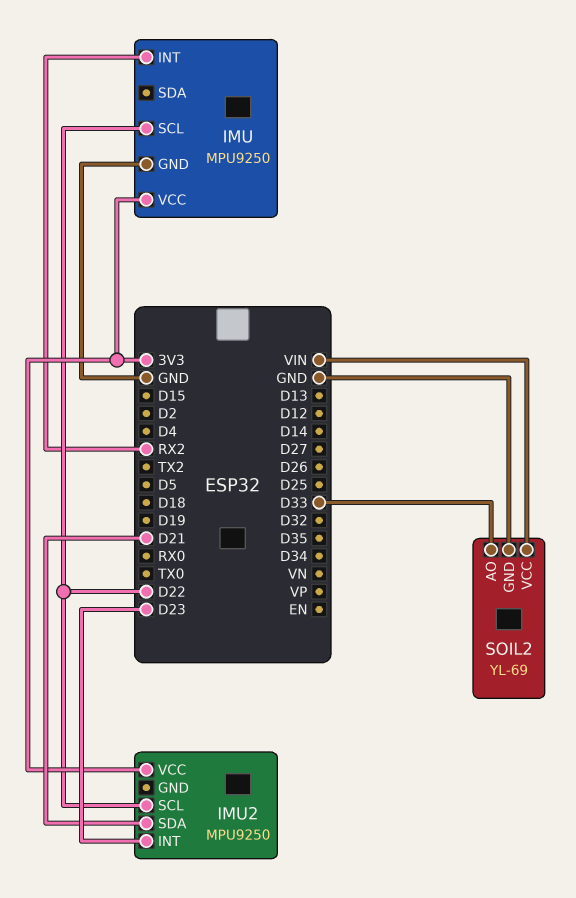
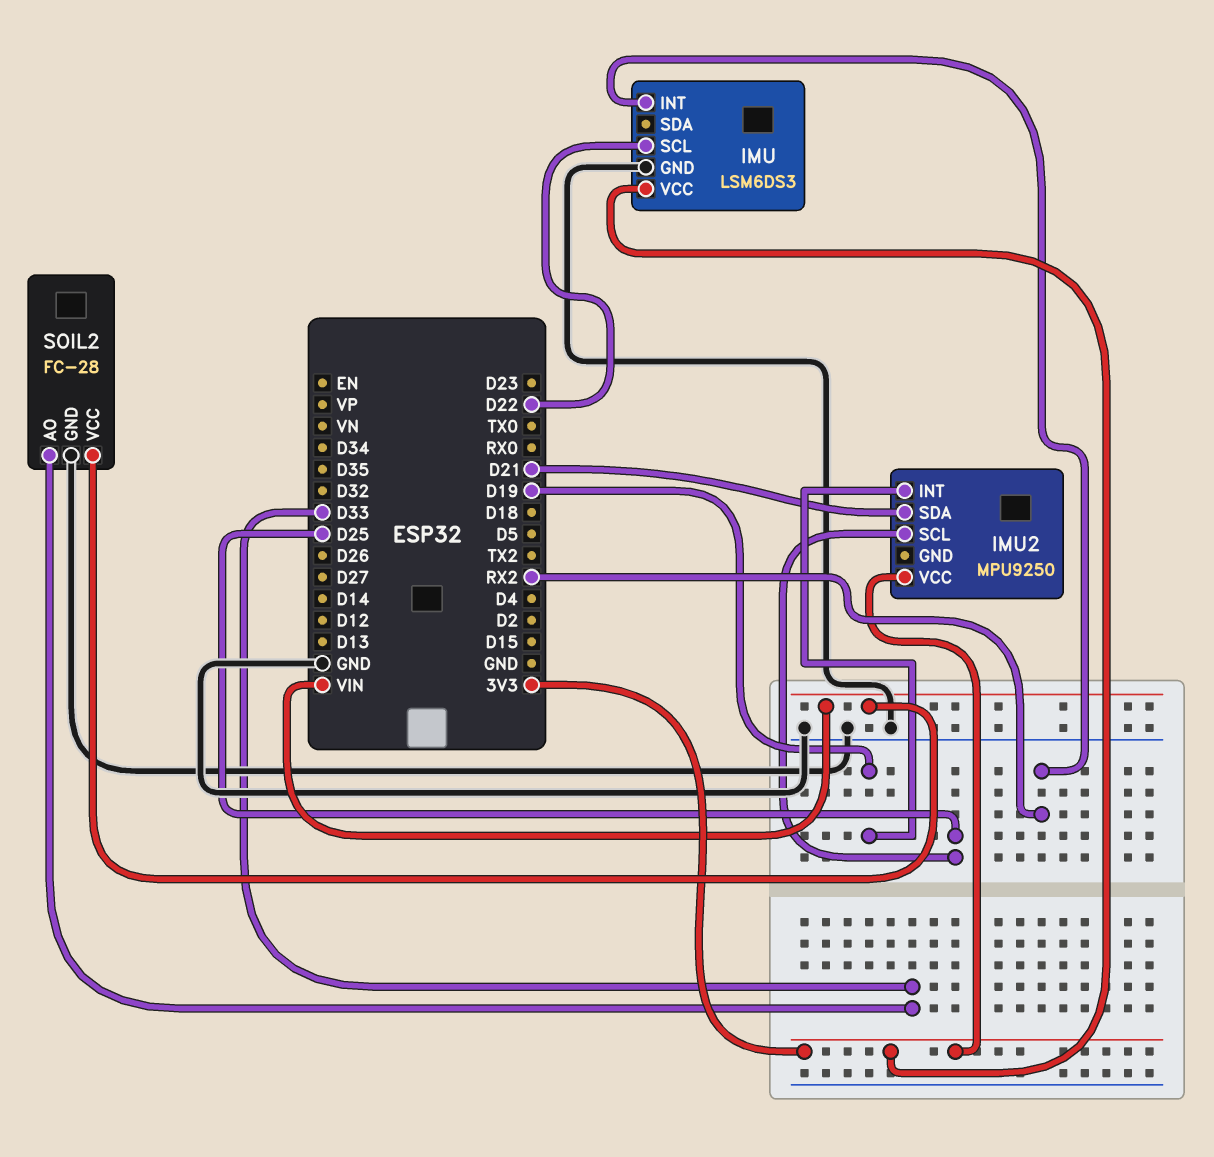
IMU: MPU9250 -> LSM6DS3
IMU2 pin INT: D23 -> D19
IMU2 pin SCL: D22 -> D25
SOIL2: YL-69 -> FC-28

